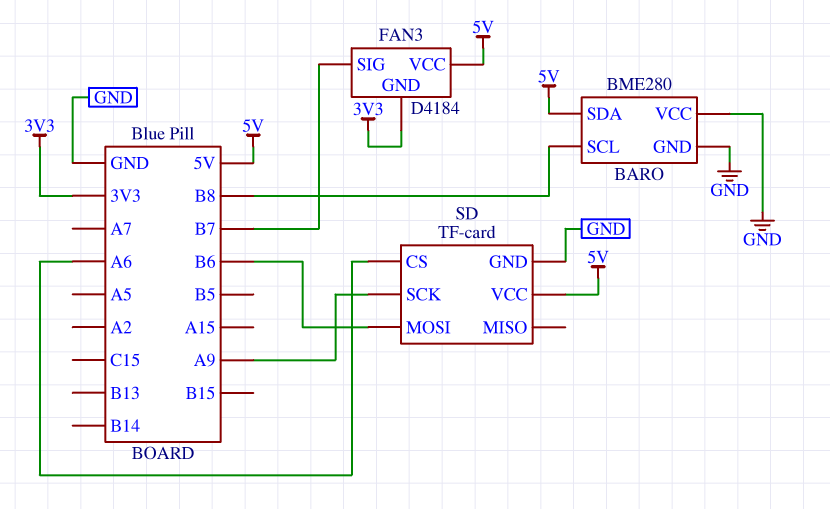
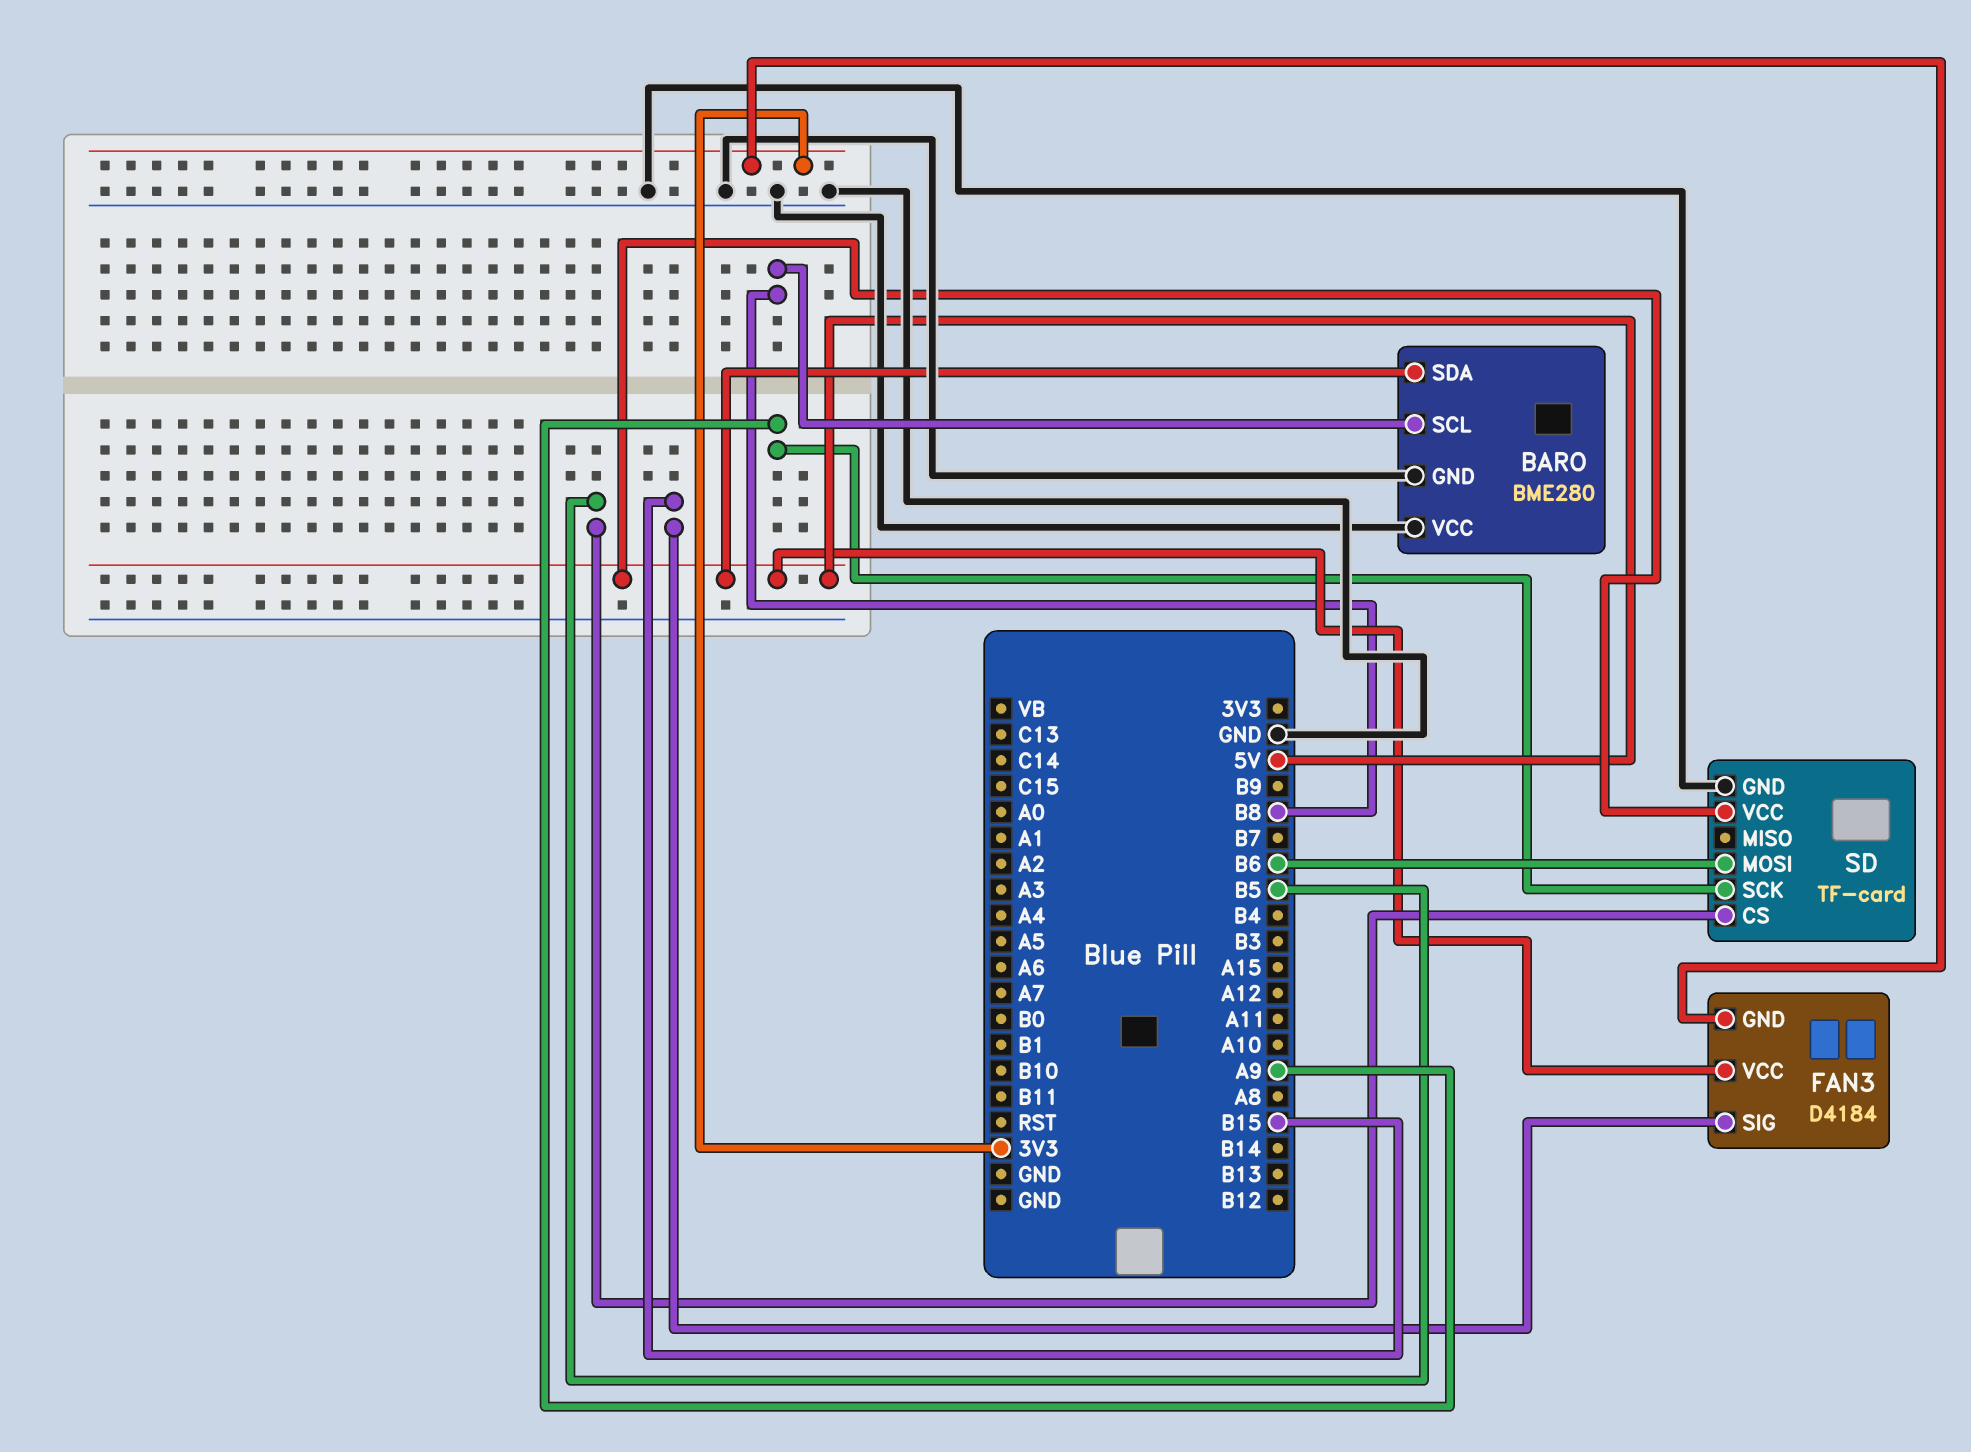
FAN3 pin SIG: B7 -> B15
SD pin CS: A6 -> B5

